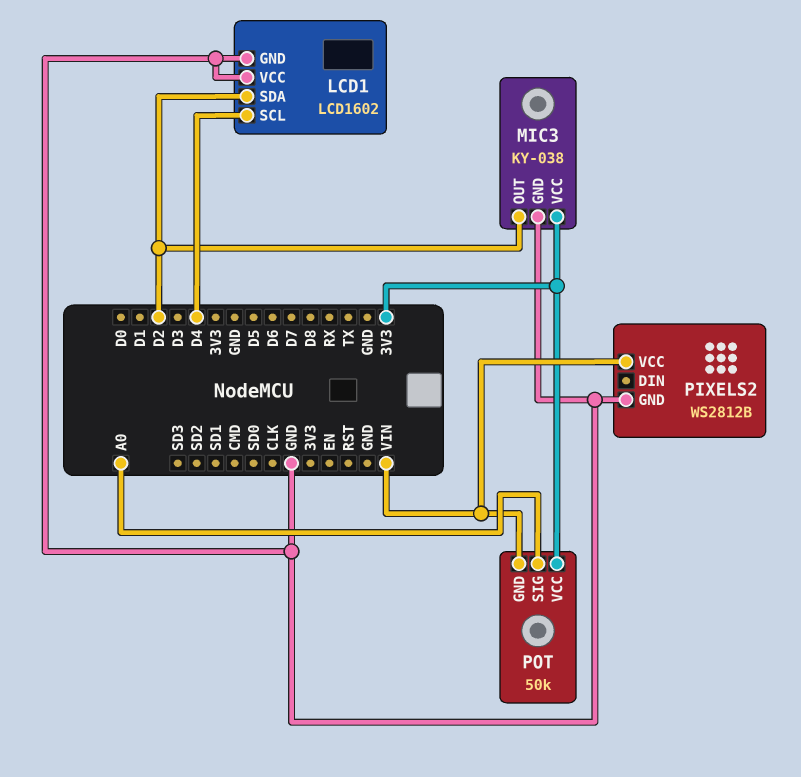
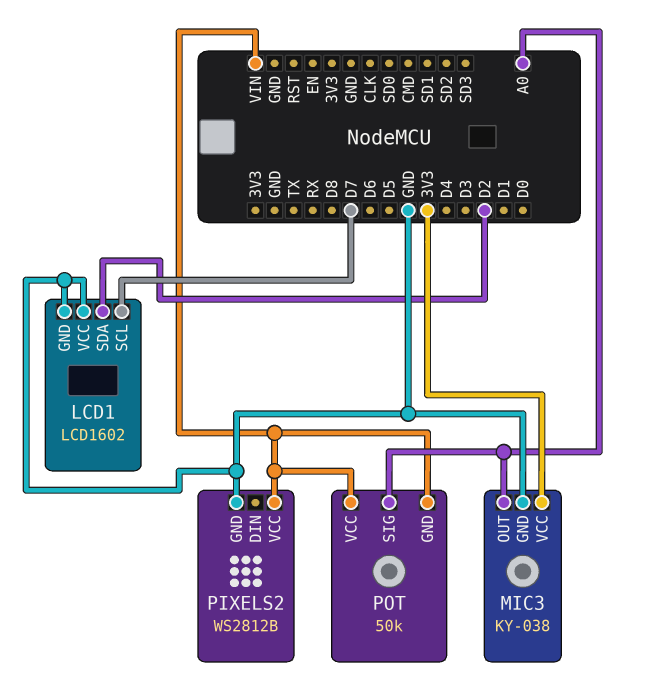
LCD1 pin SCL: D4 -> D7
MIC3 pin OUT: D2 -> A0
POT pin VCC: 3V3 -> VIN

